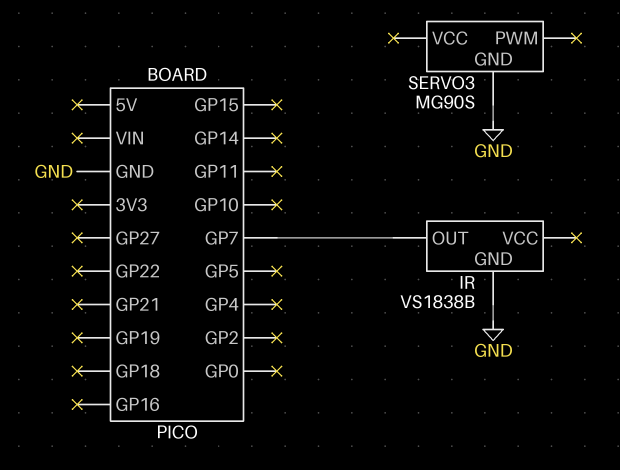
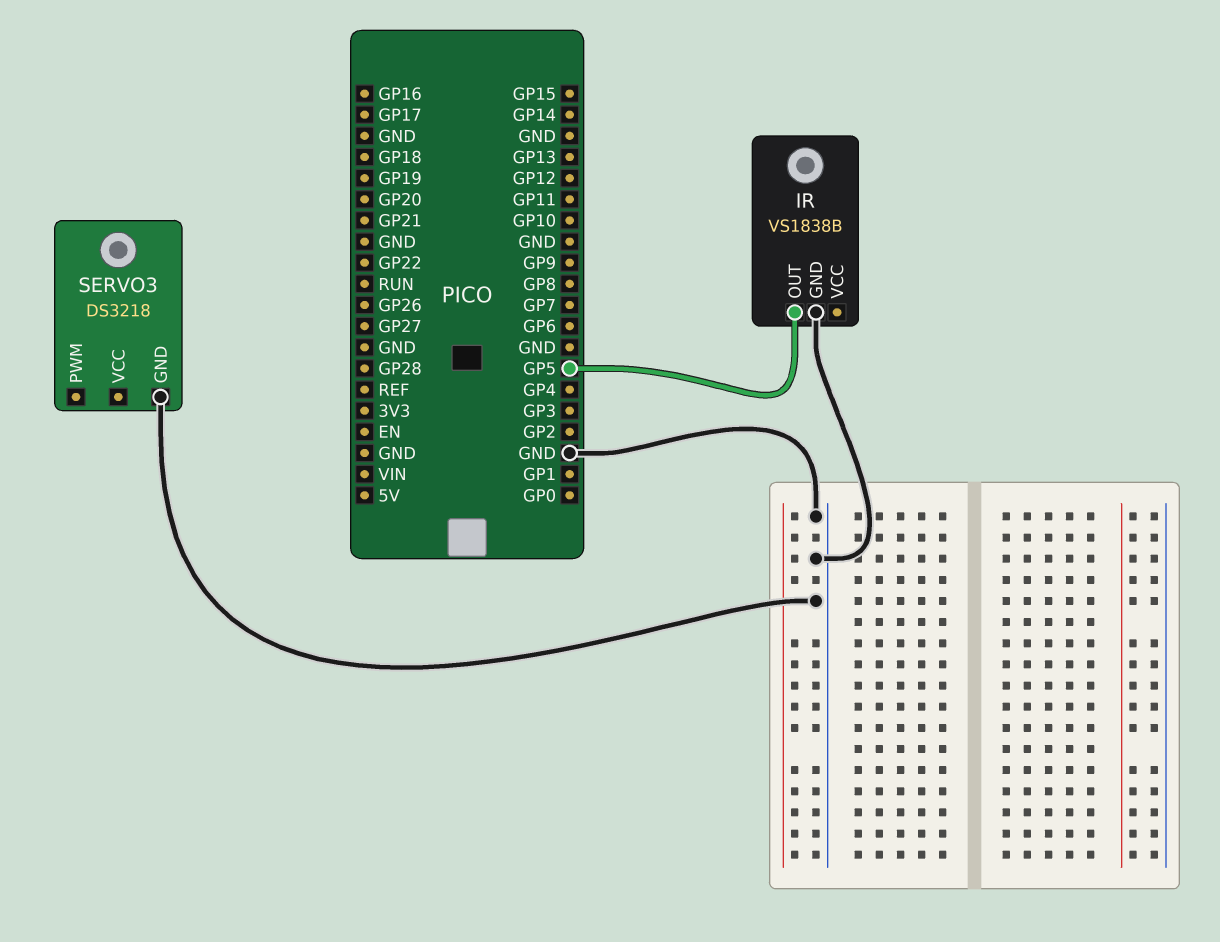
IR pin OUT: GP7 -> GP5
SERVO3: MG90S -> DS3218

